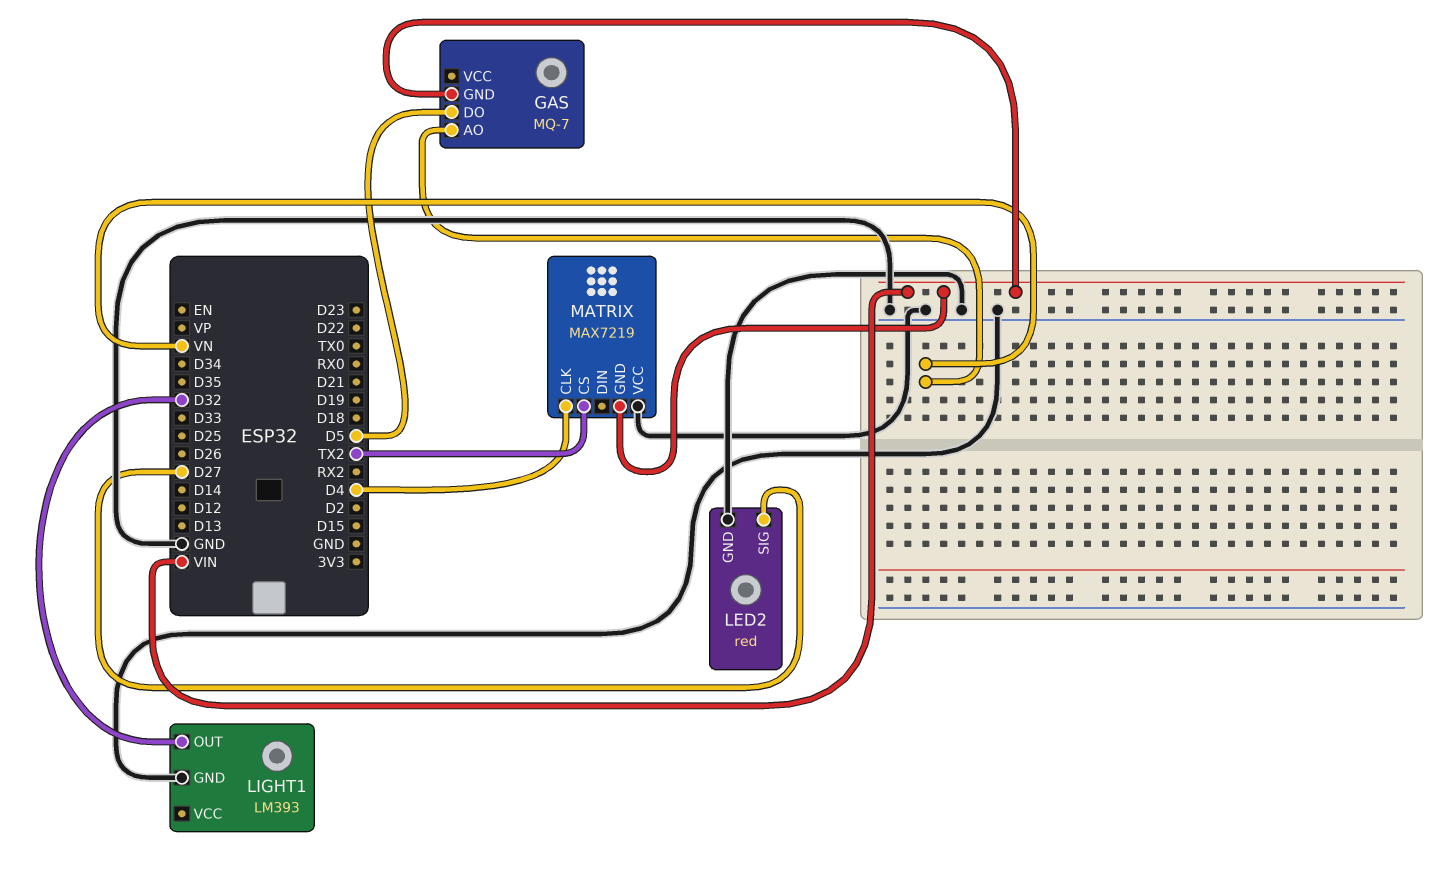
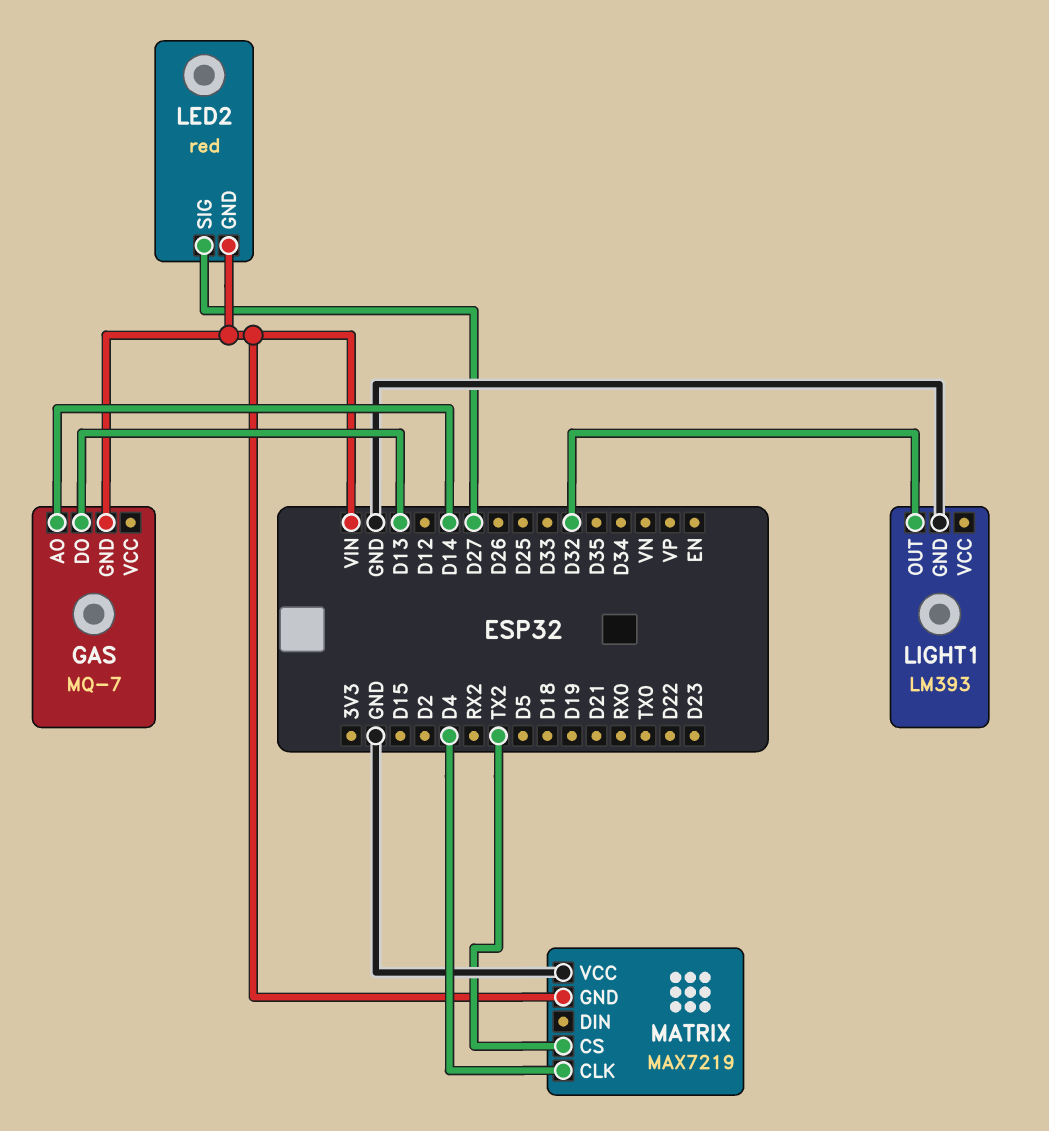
GAS pin AO: VN -> D14
GAS pin DO: D5 -> D13
LED2 pin GND: GND -> VIN

